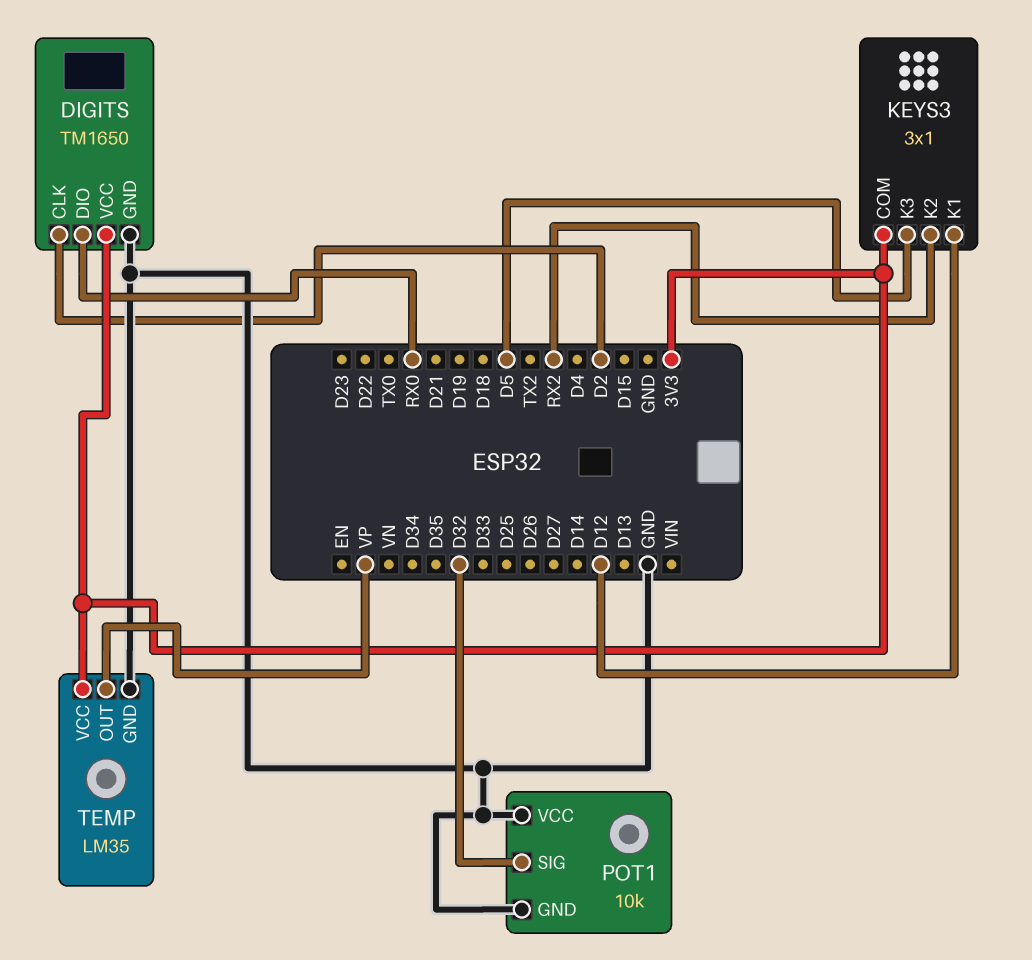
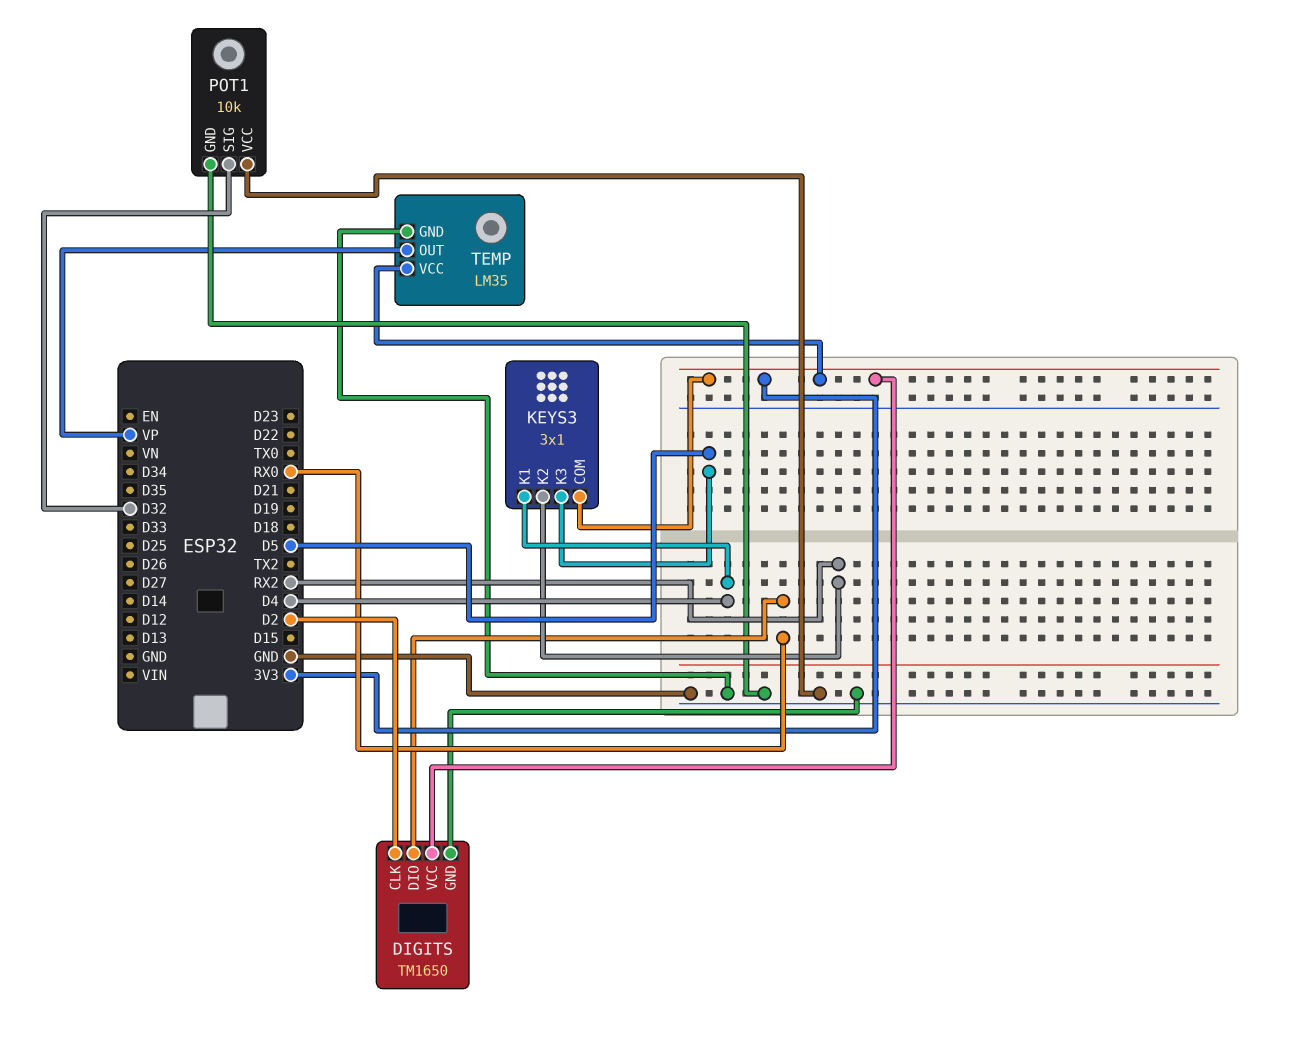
KEYS3 pin K1: D12 -> D4

